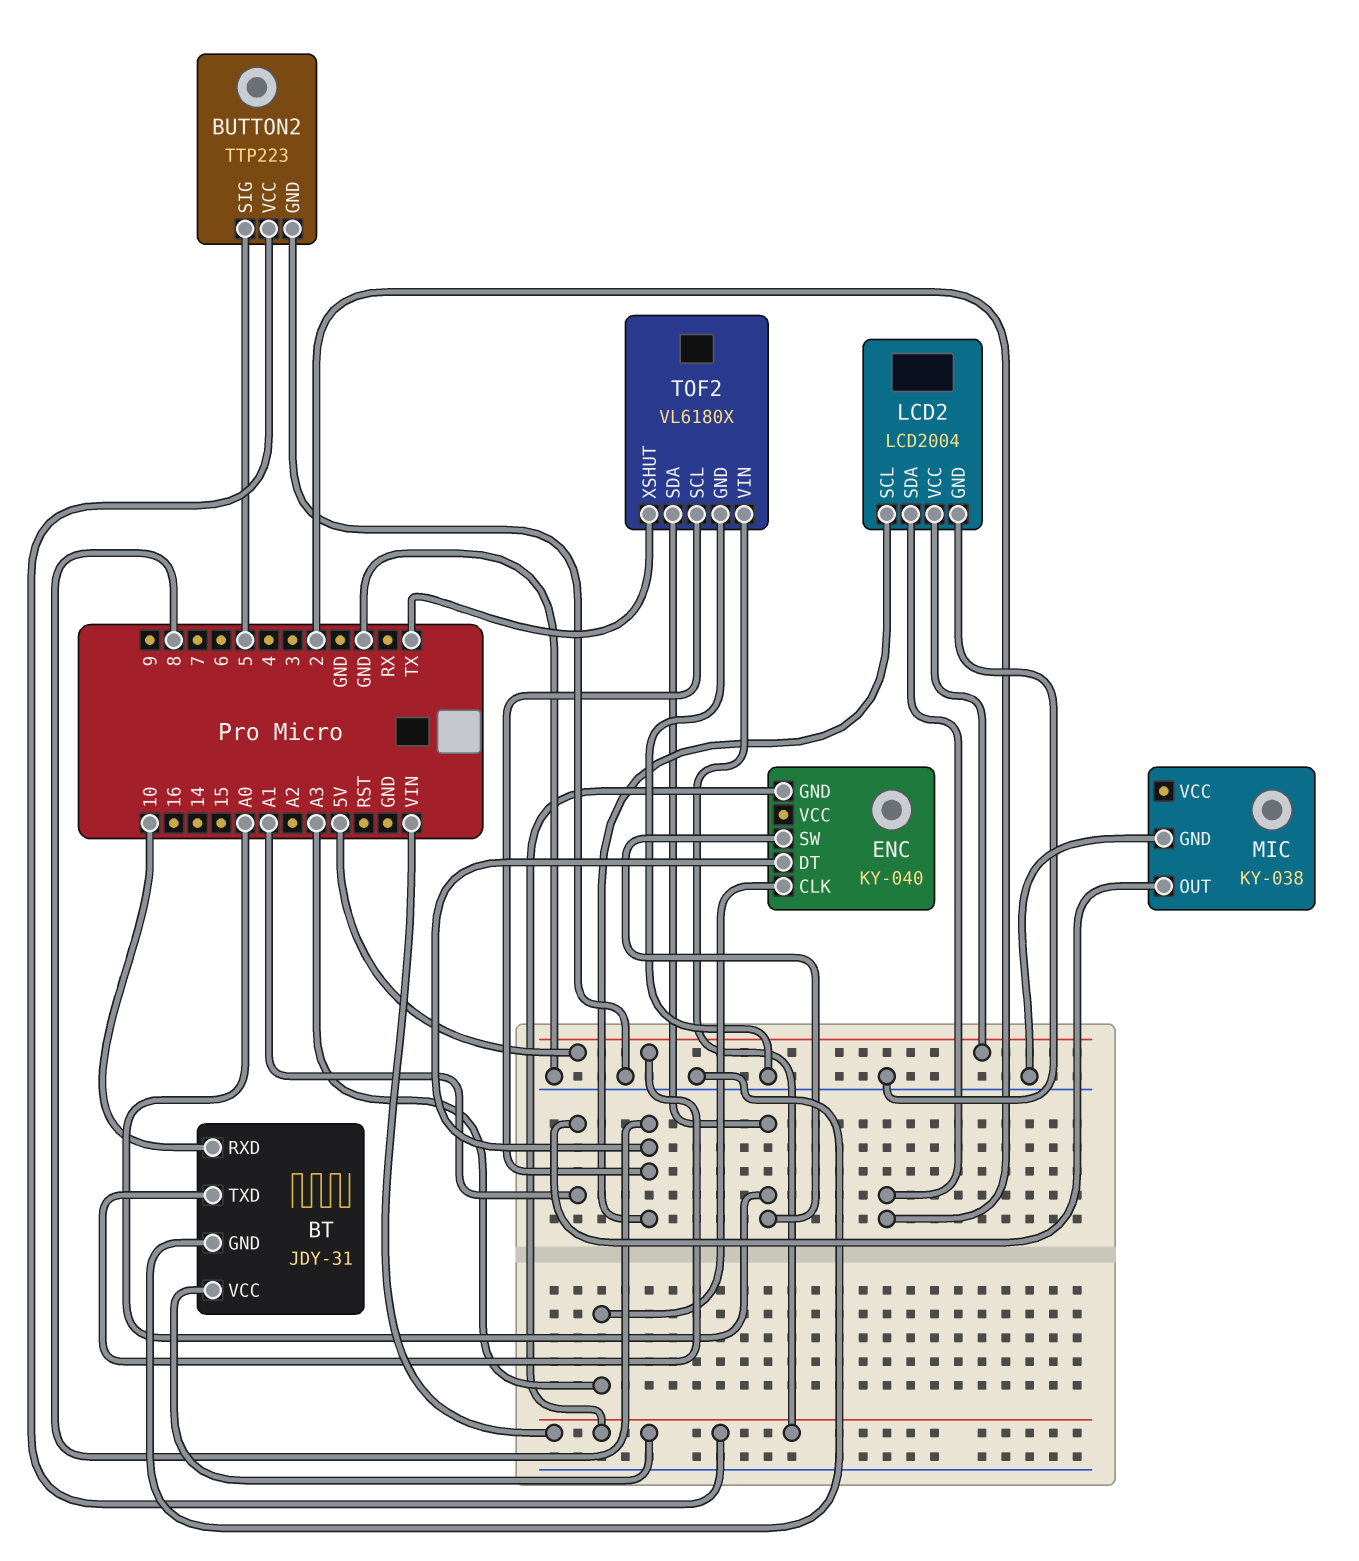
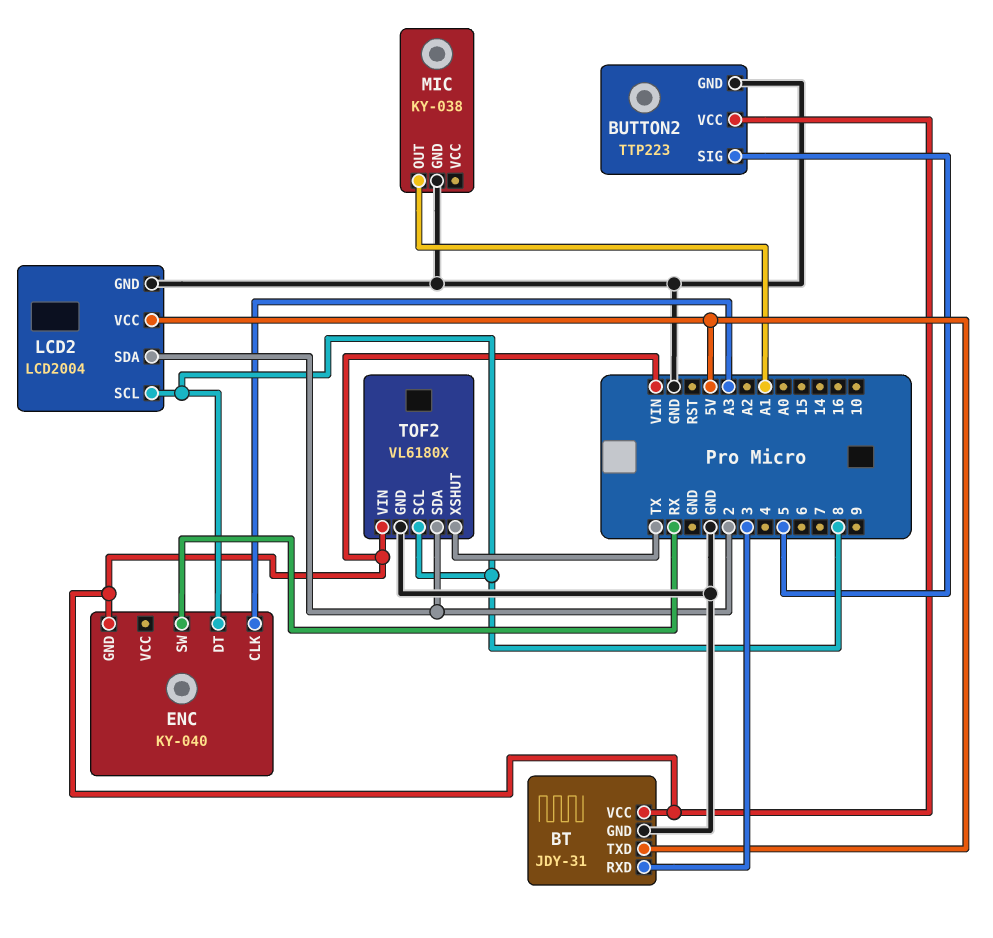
BT pin RXD: 10 -> 3
ENC pin SW: A0 -> RX
TOF2 pin SDA: A0 -> 2

